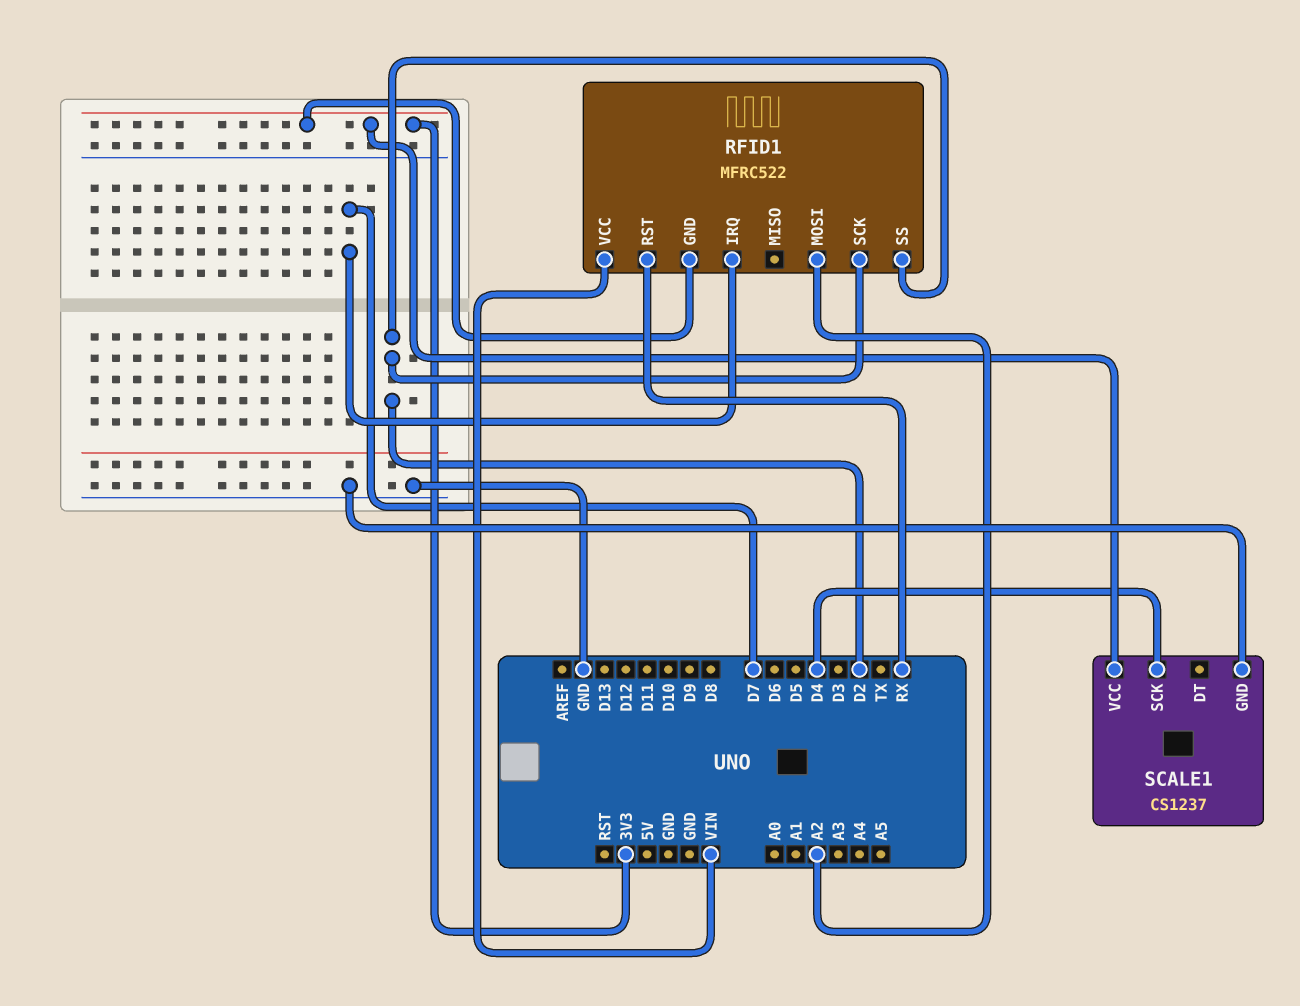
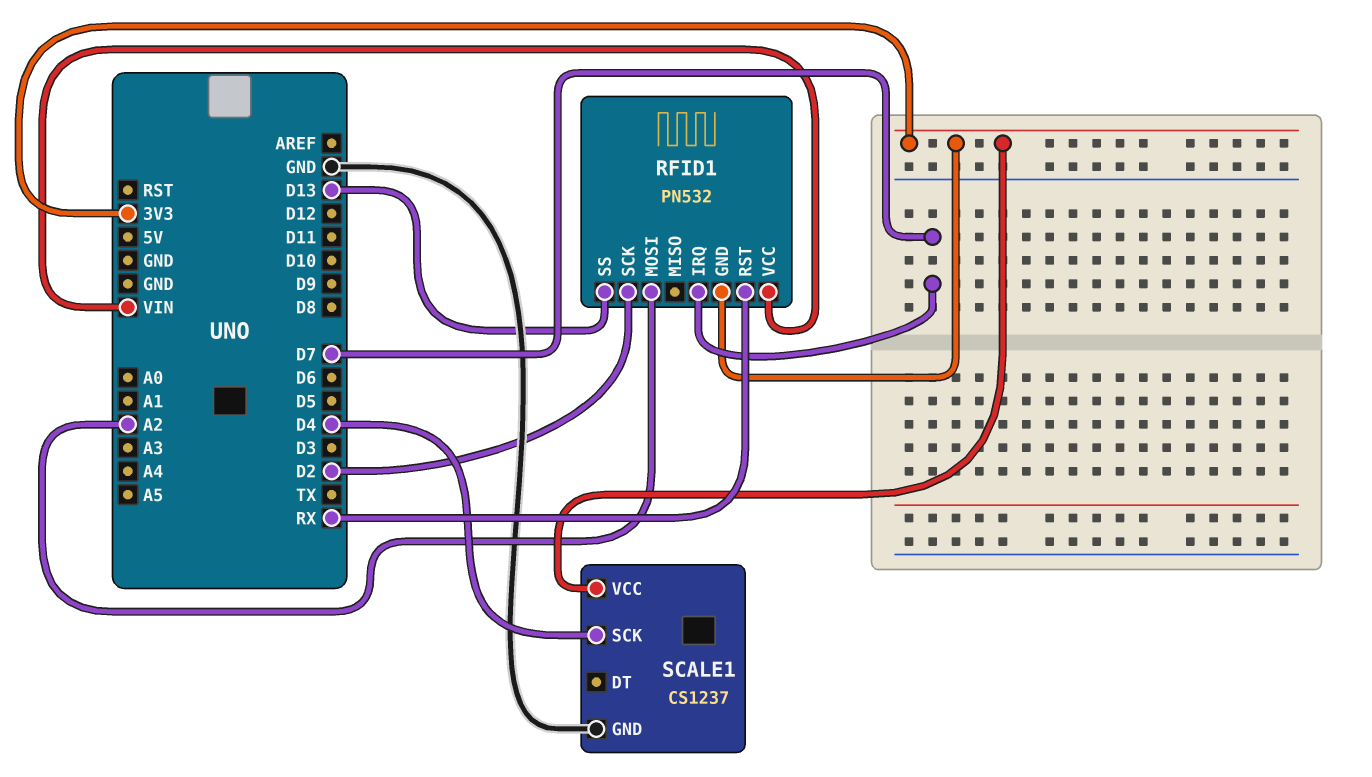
RFID1: MFRC522 -> PN532
RFID1 pin SS: D2 -> D13

